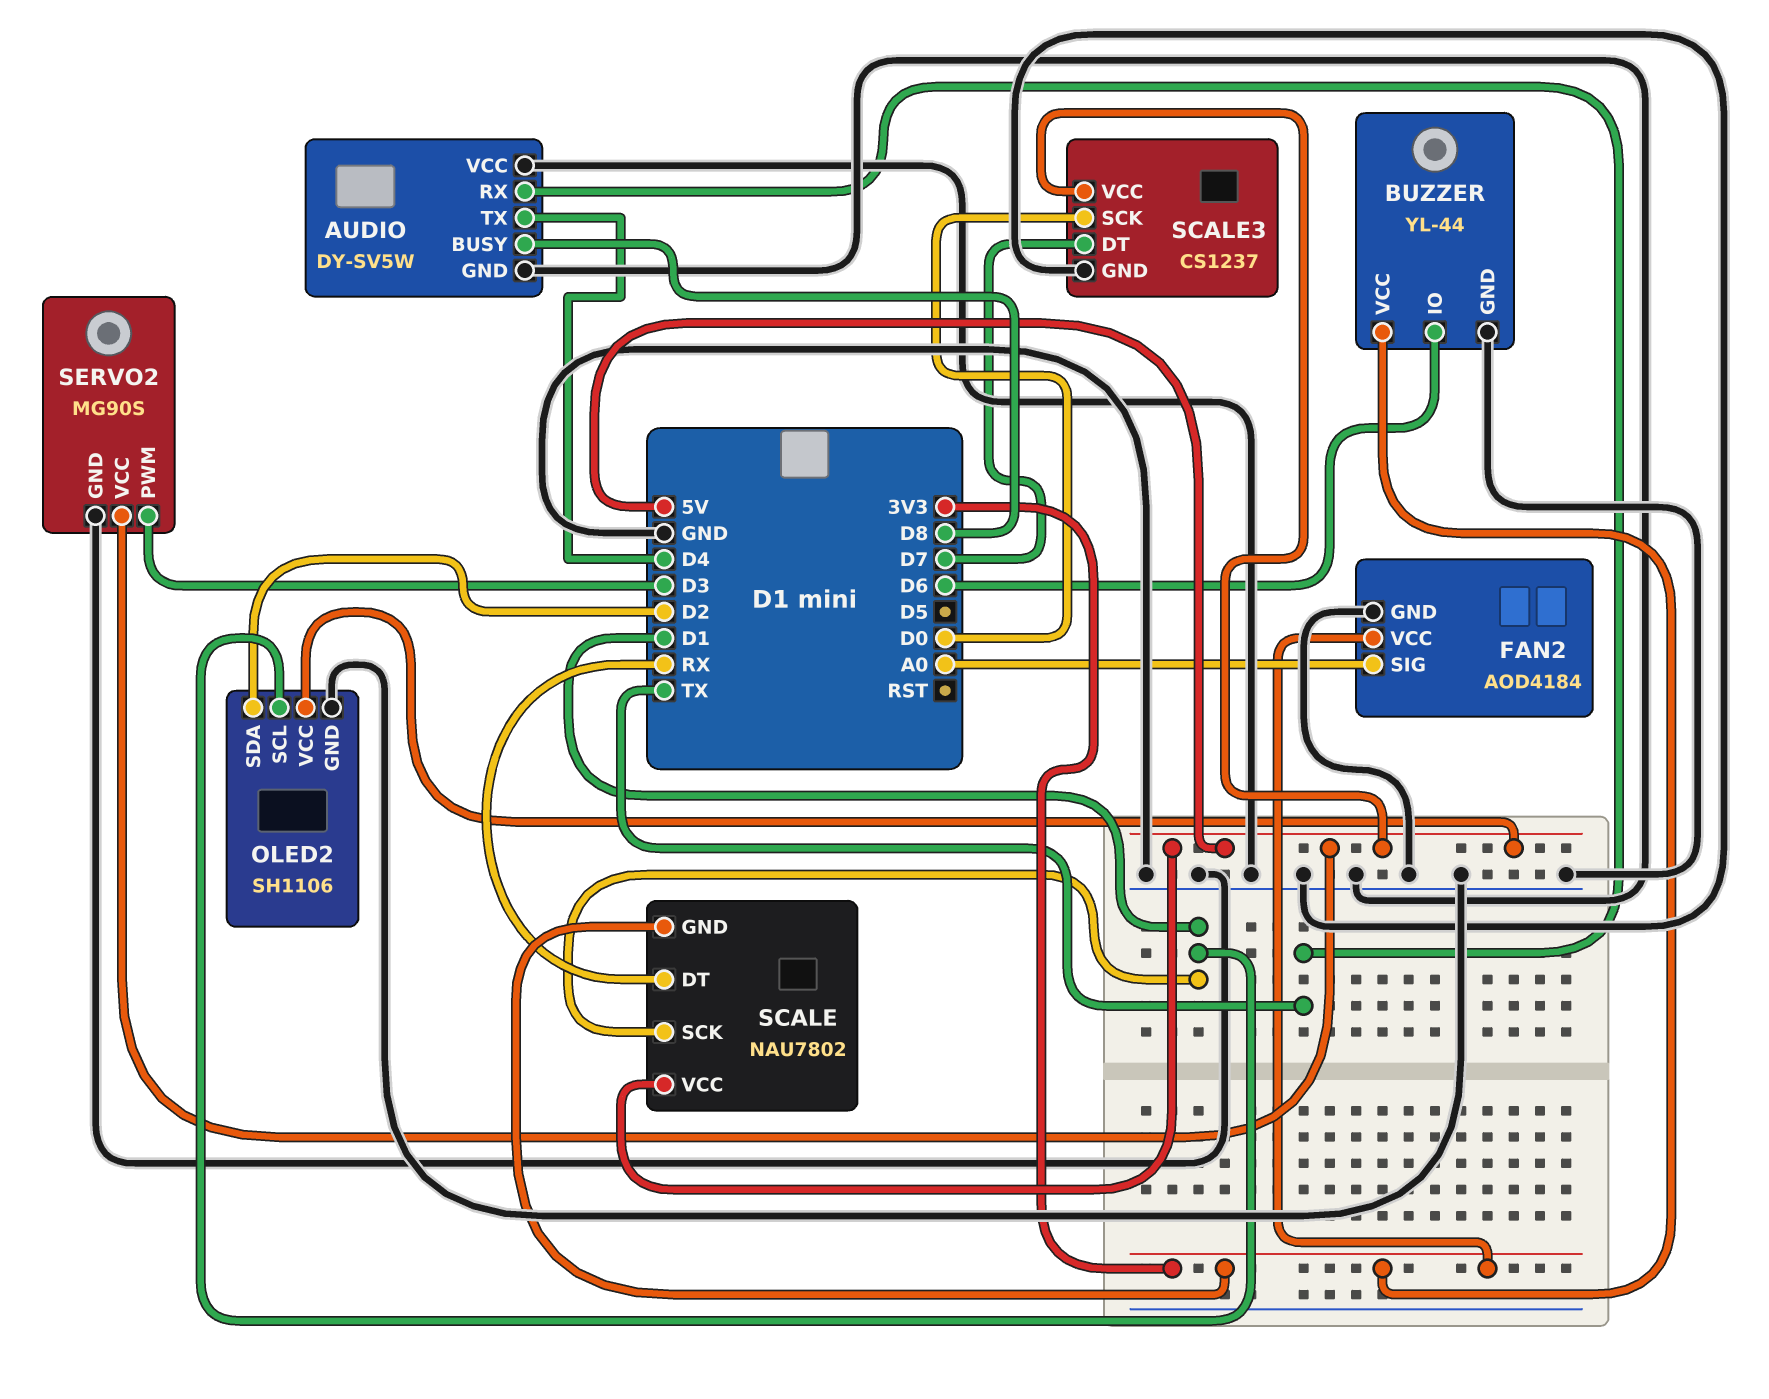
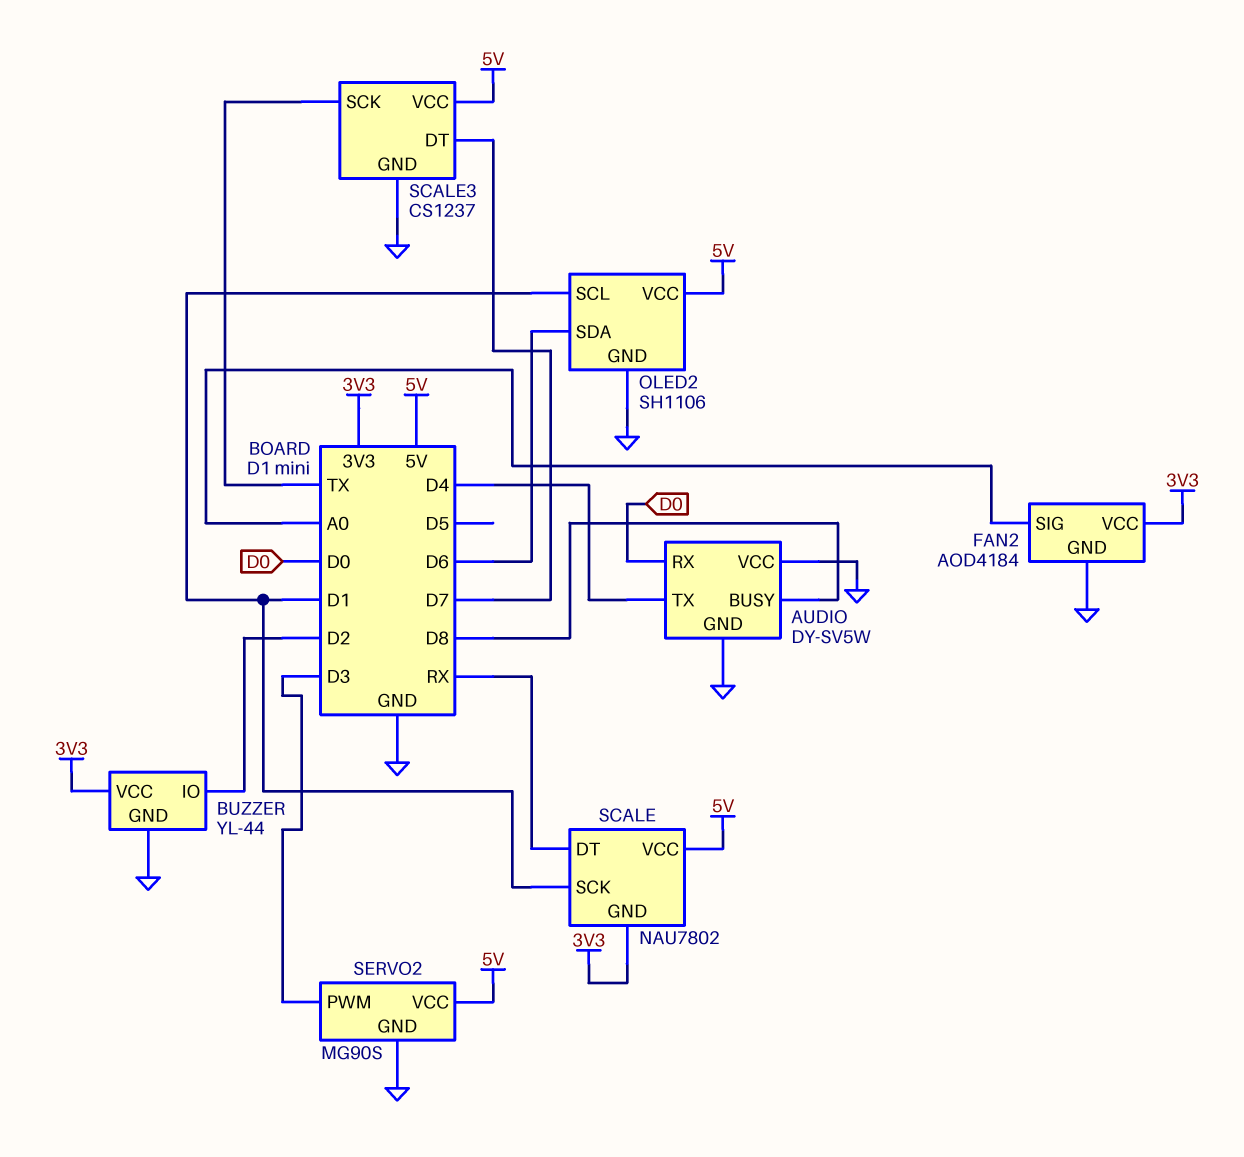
AUDIO pin RX: TX -> D0
BUZZER pin IO: D6 -> D2
OLED2 pin SDA: D2 -> D6
SCALE3 pin SCK: D0 -> TX

